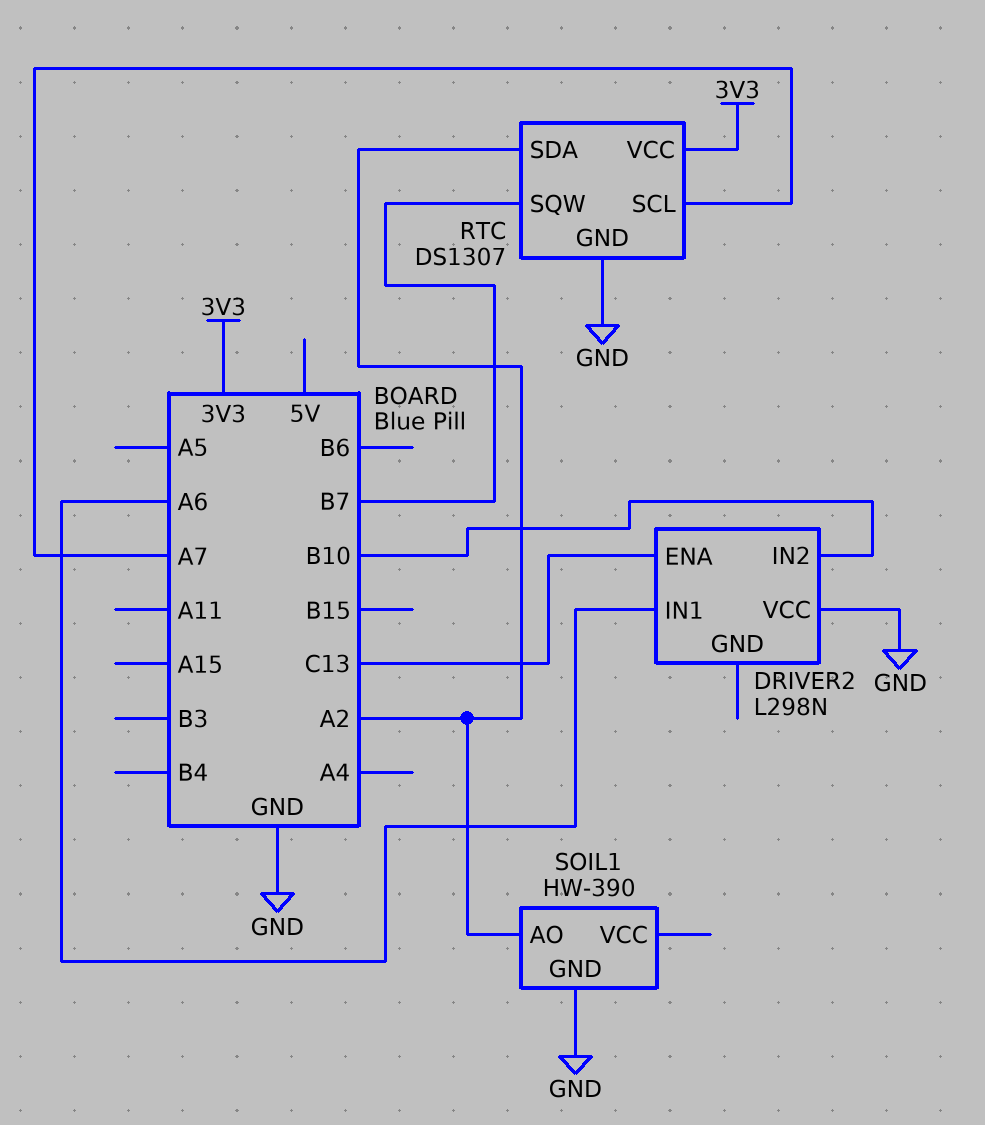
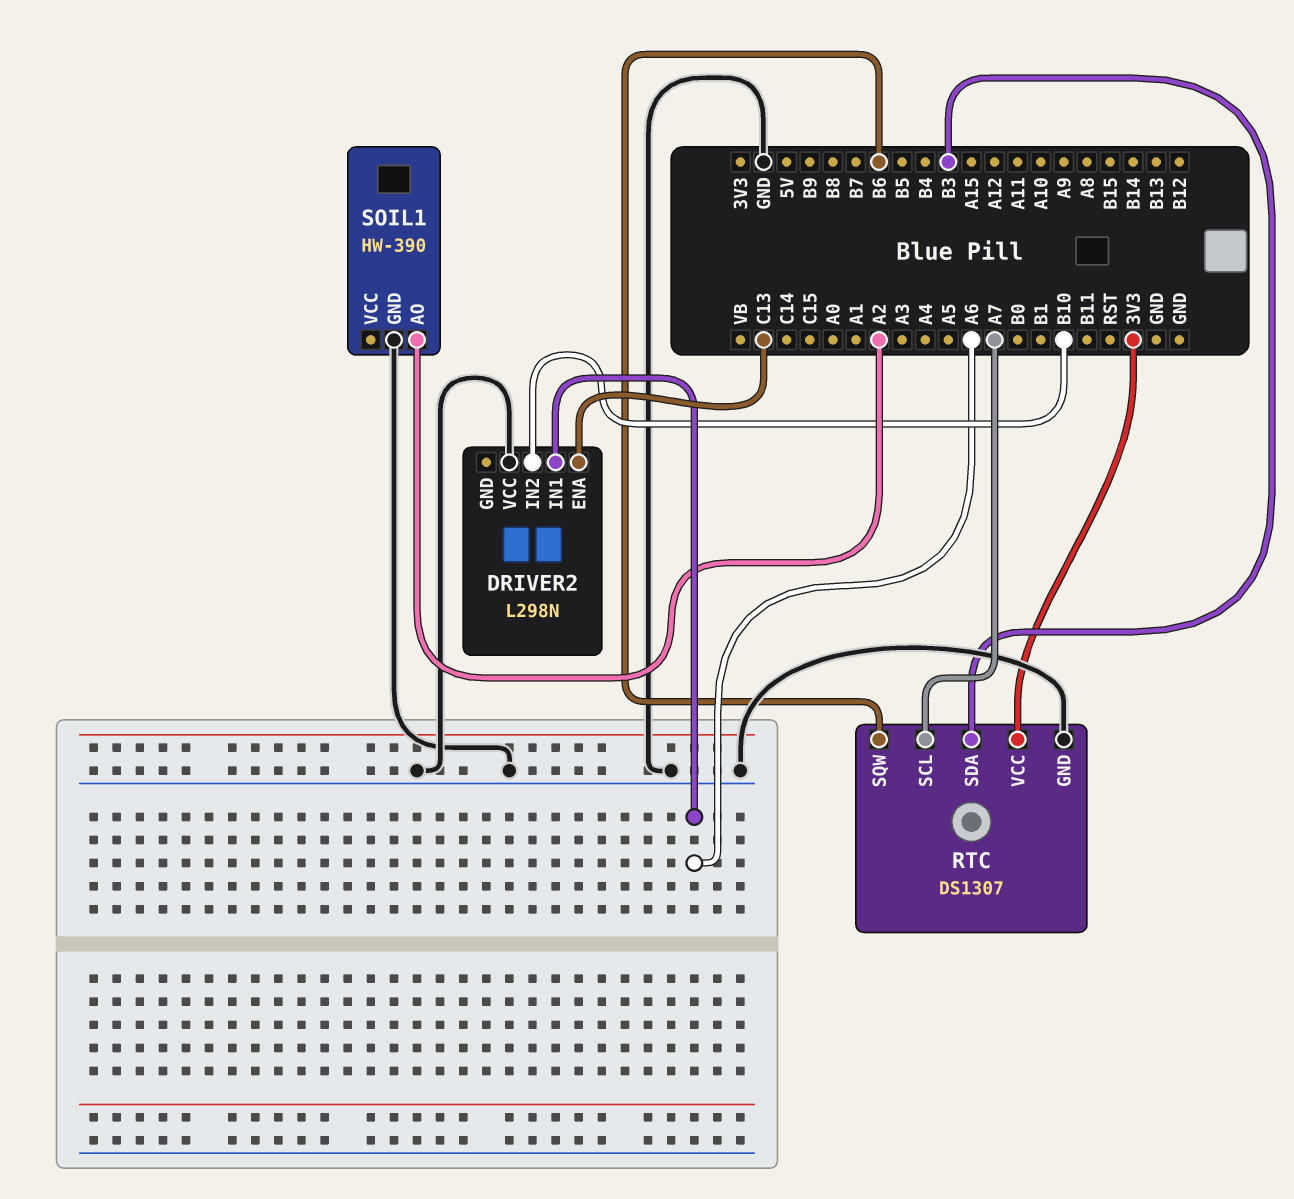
RTC pin SDA: A2 -> B3
RTC pin SQW: B7 -> B6

